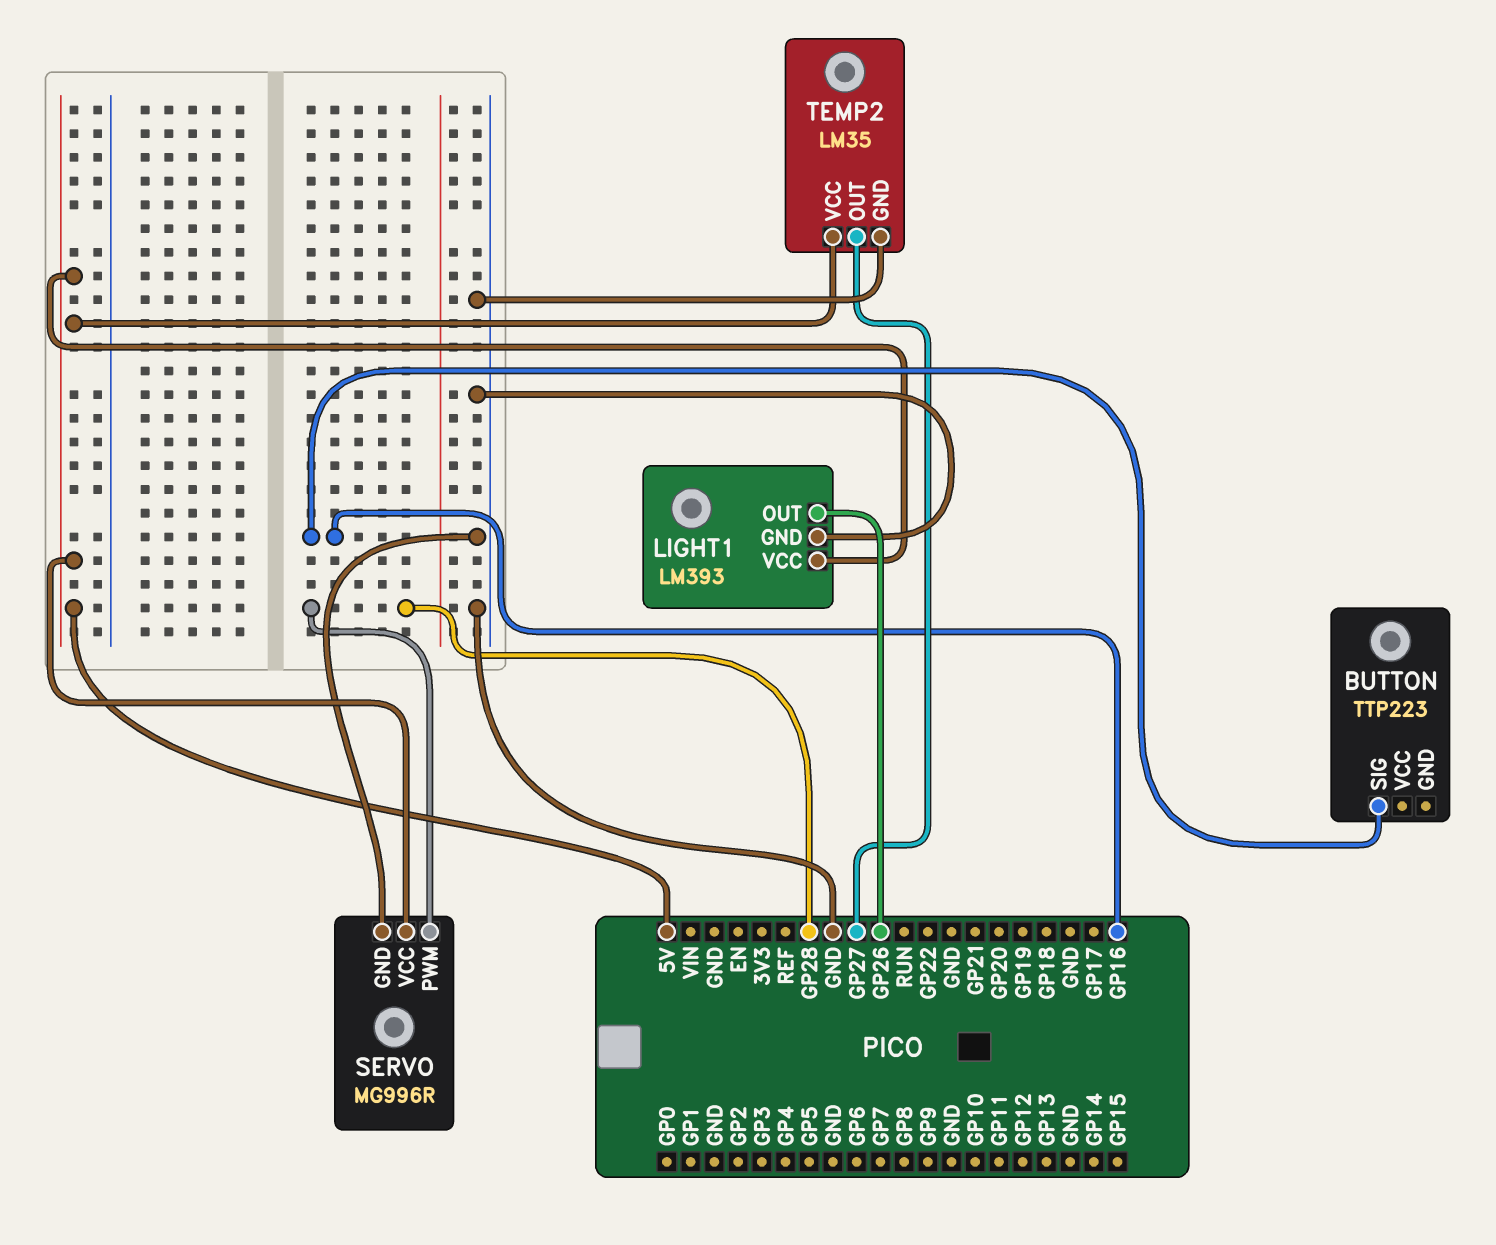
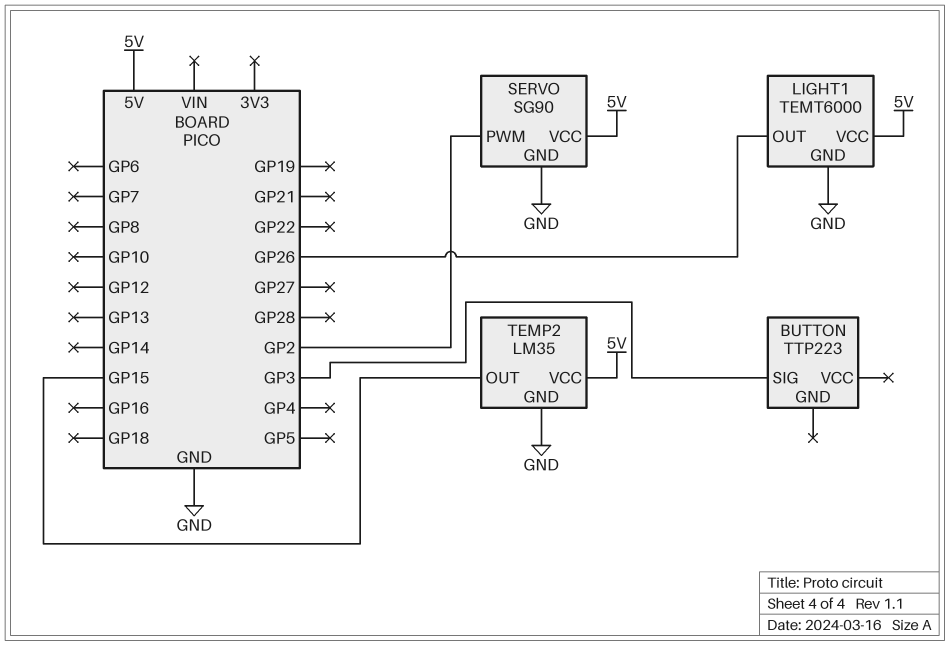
BUTTON pin SIG: GP16 -> GP3
LIGHT1: LM393 -> TEMT6000
SERVO: MG996R -> SG90
SERVO pin PWM: GP28 -> GP2
TEMP2 pin OUT: GP27 -> GP15

